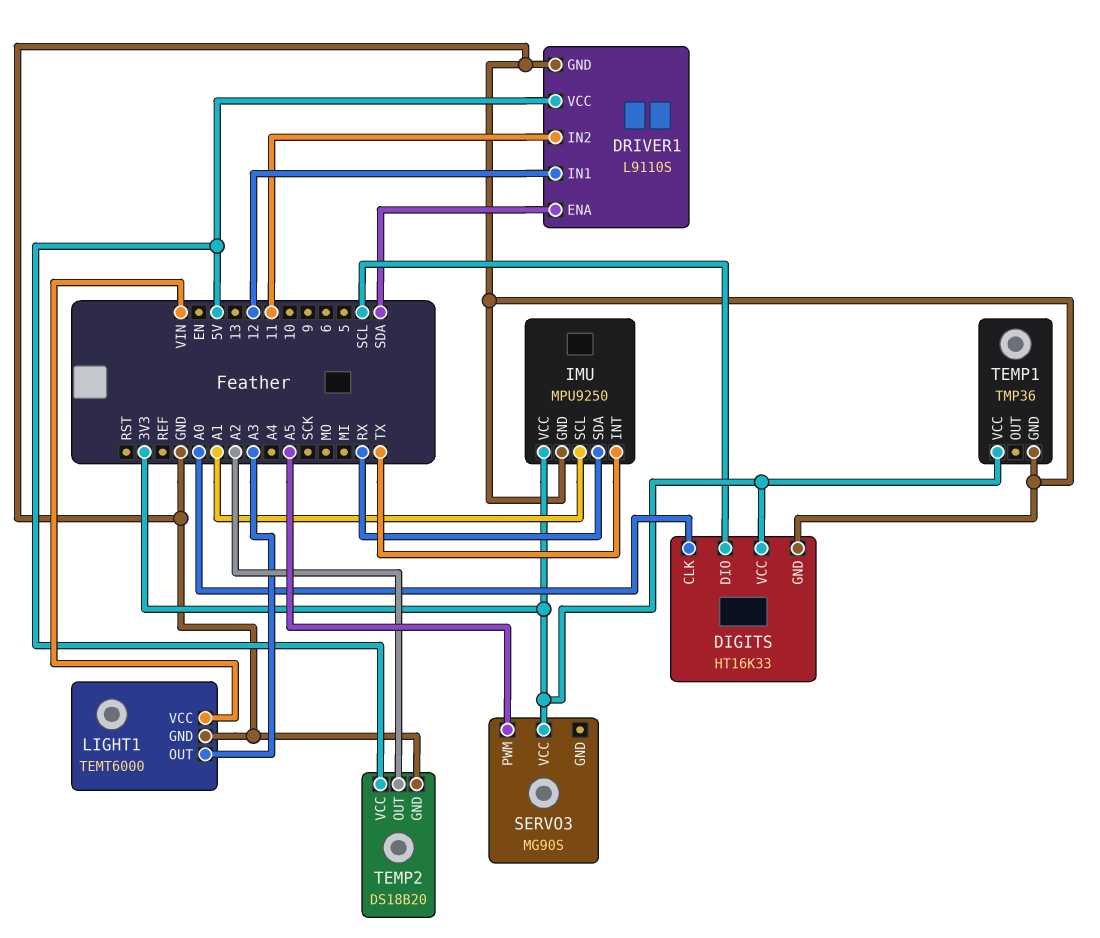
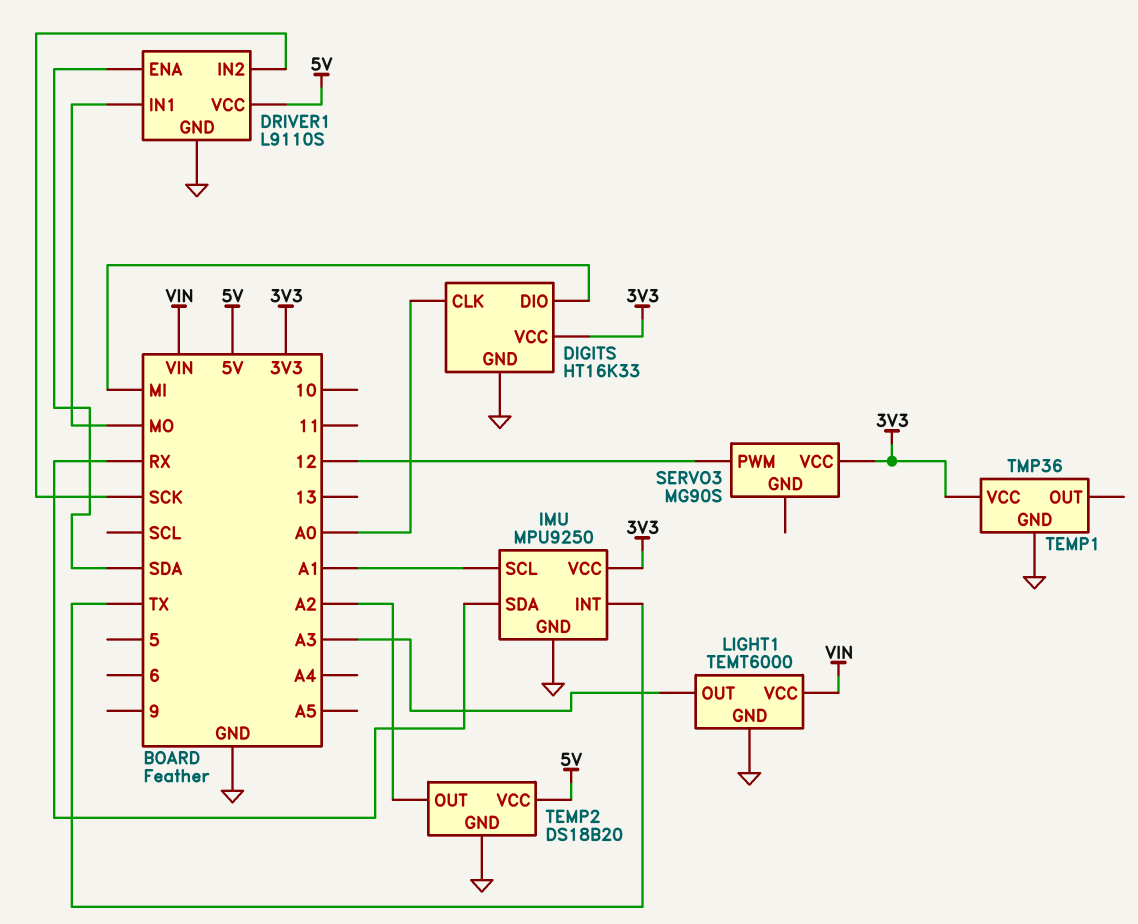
DIGITS pin DIO: SCL -> MI
DRIVER1 pin IN1: 12 -> MO
DRIVER1 pin IN2: 11 -> SCK
SERVO3 pin PWM: A5 -> 12

